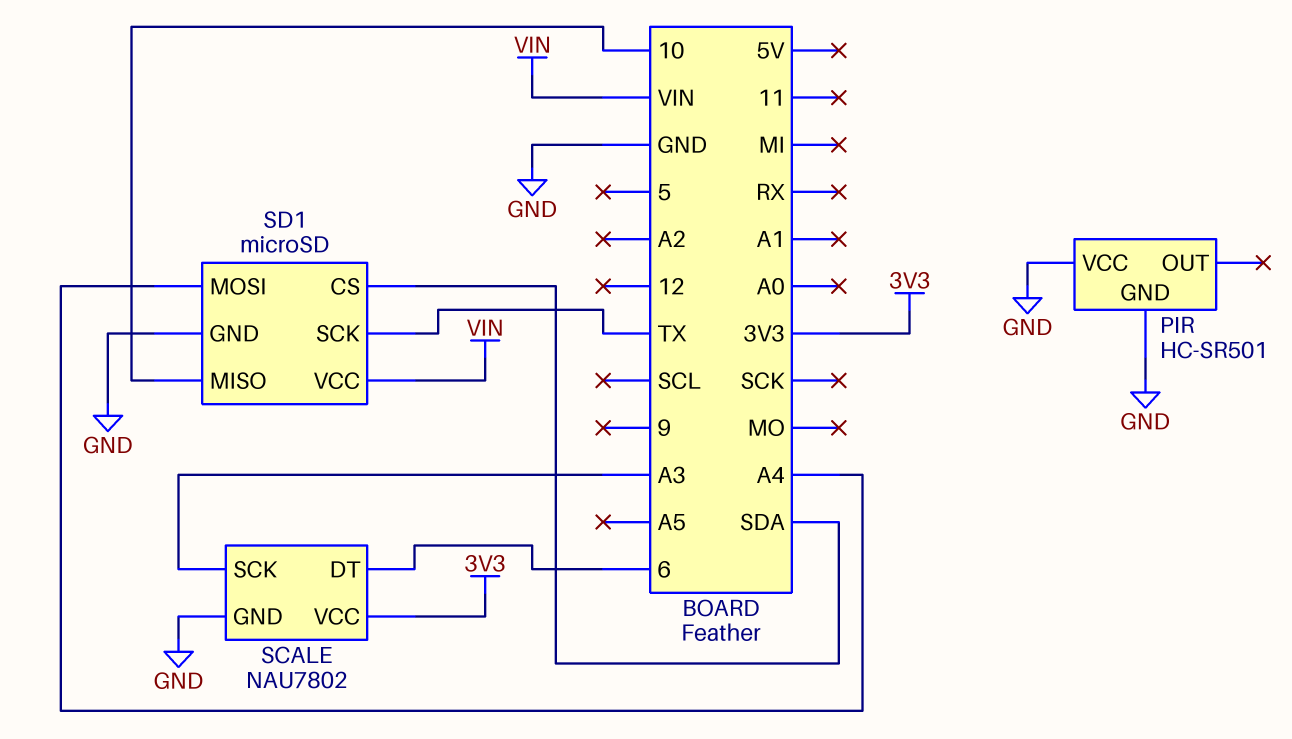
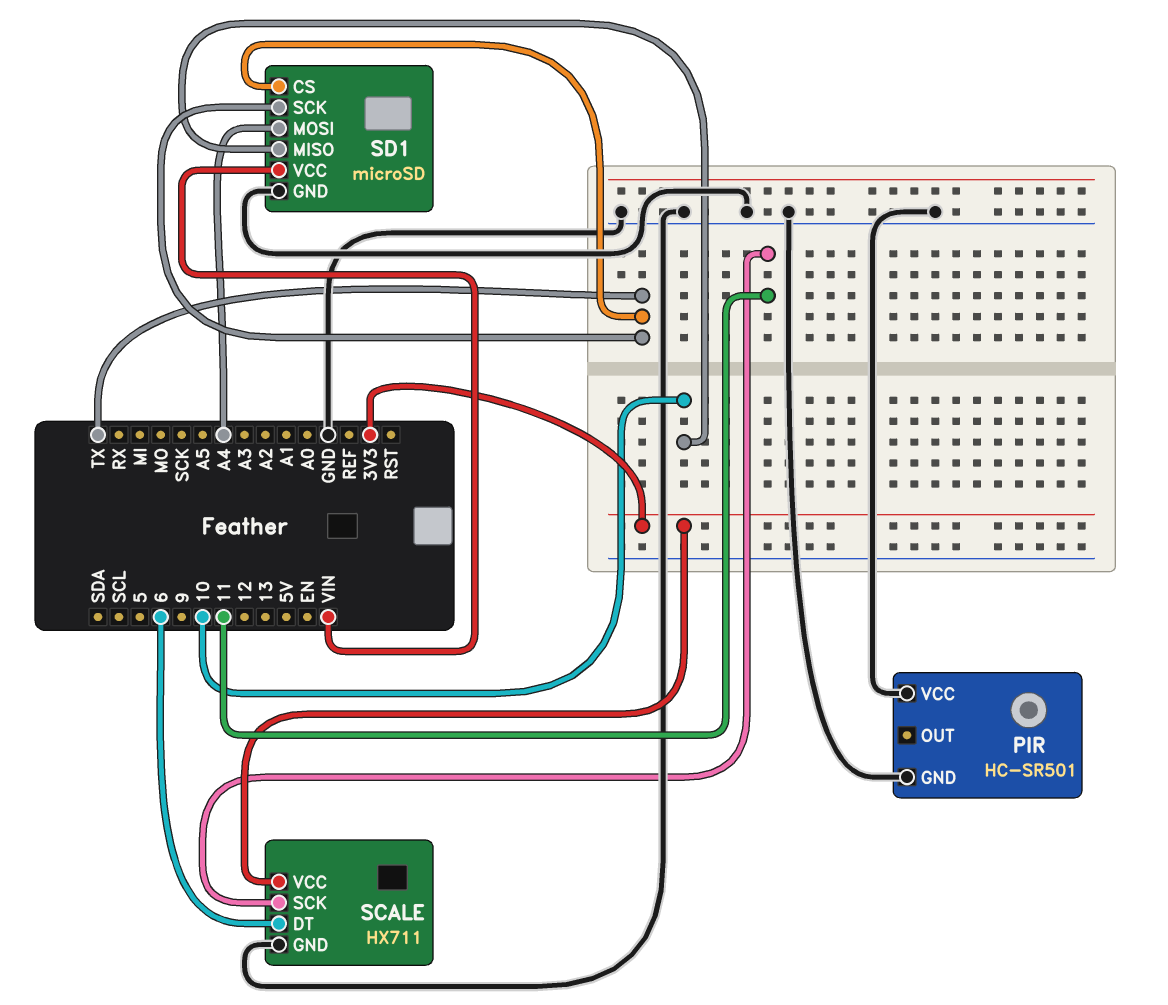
SCALE: NAU7802 -> HX711
SCALE pin SCK: A3 -> 11
SD1 pin CS: SDA -> TX

